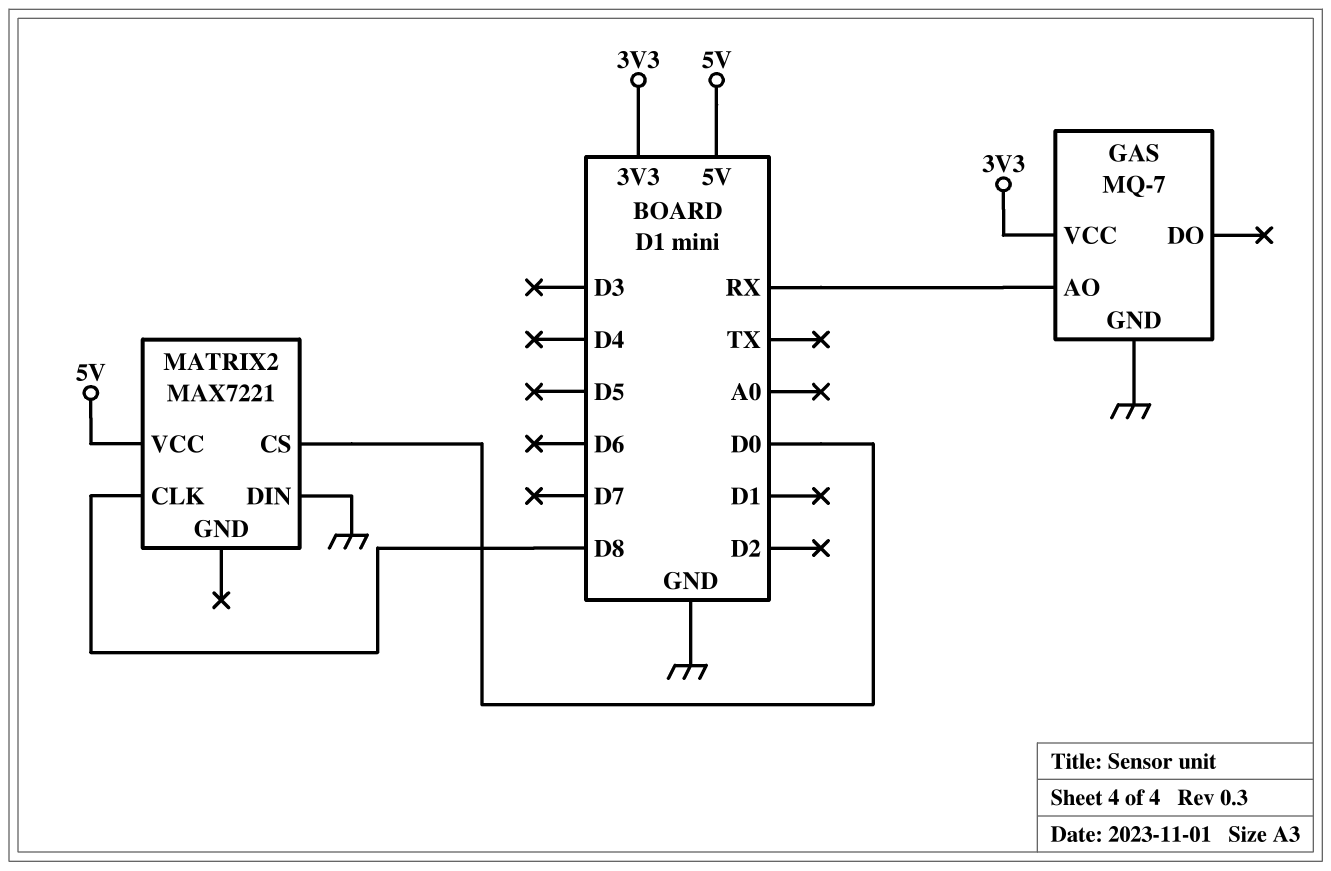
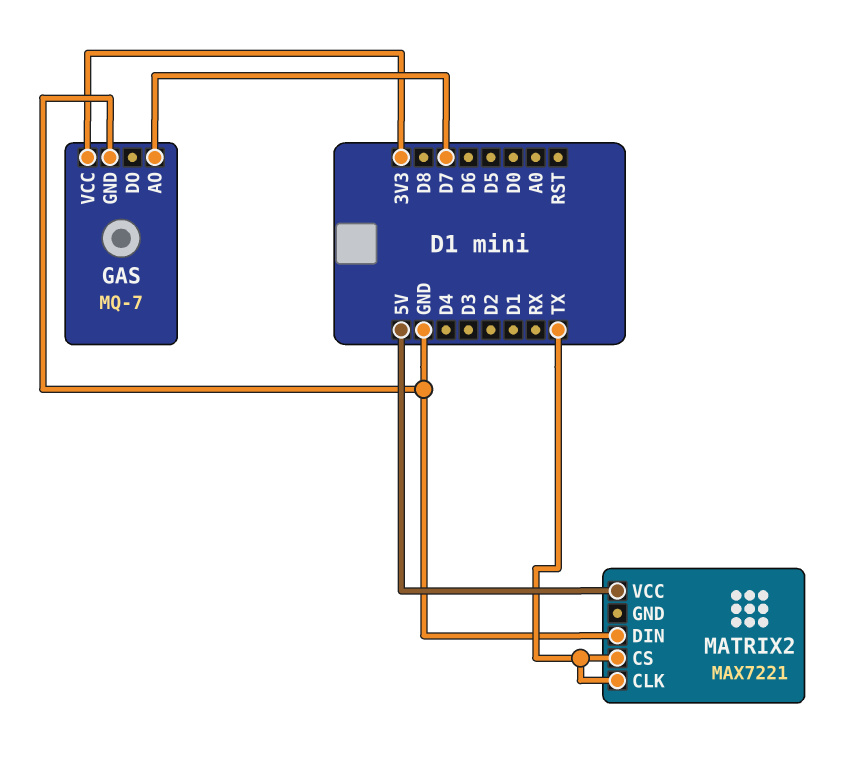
GAS pin AO: RX -> D7
MATRIX2 pin CLK: D8 -> TX
MATRIX2 pin CS: D0 -> TX

